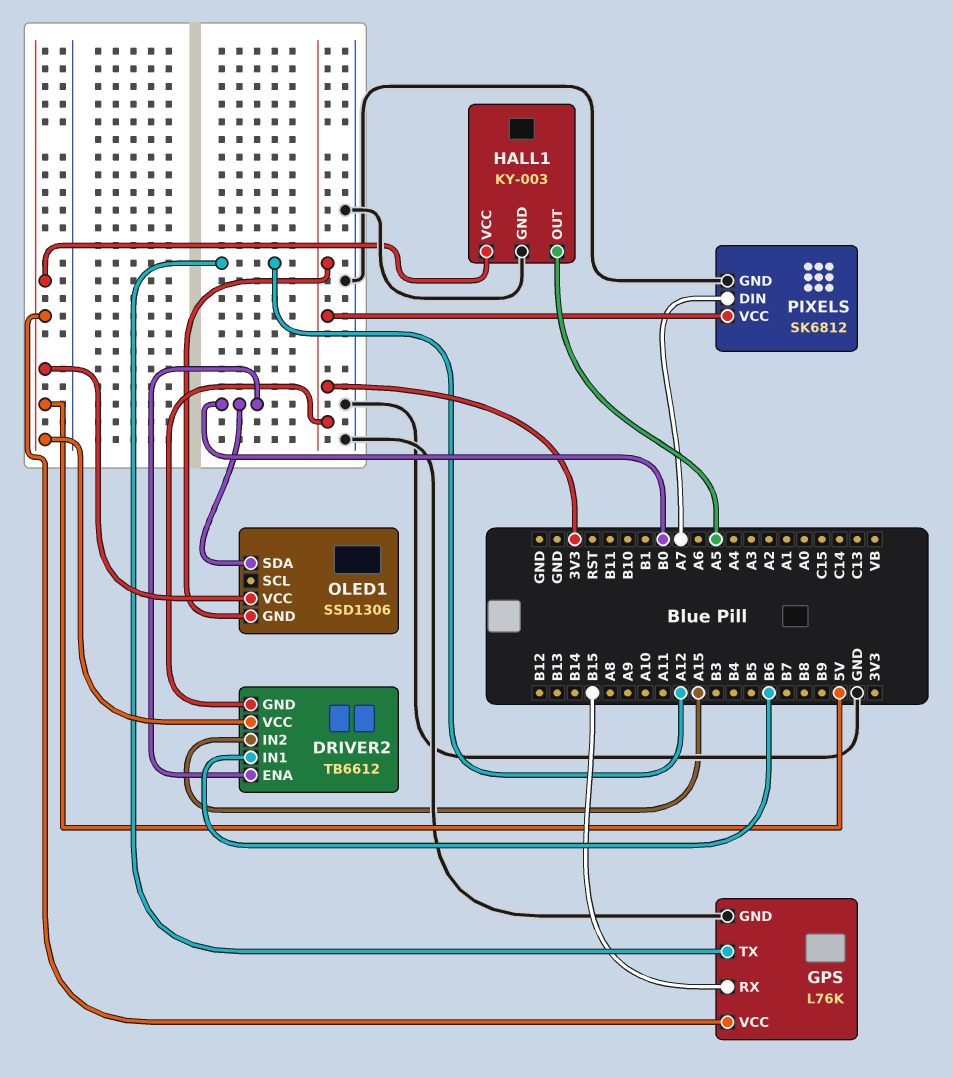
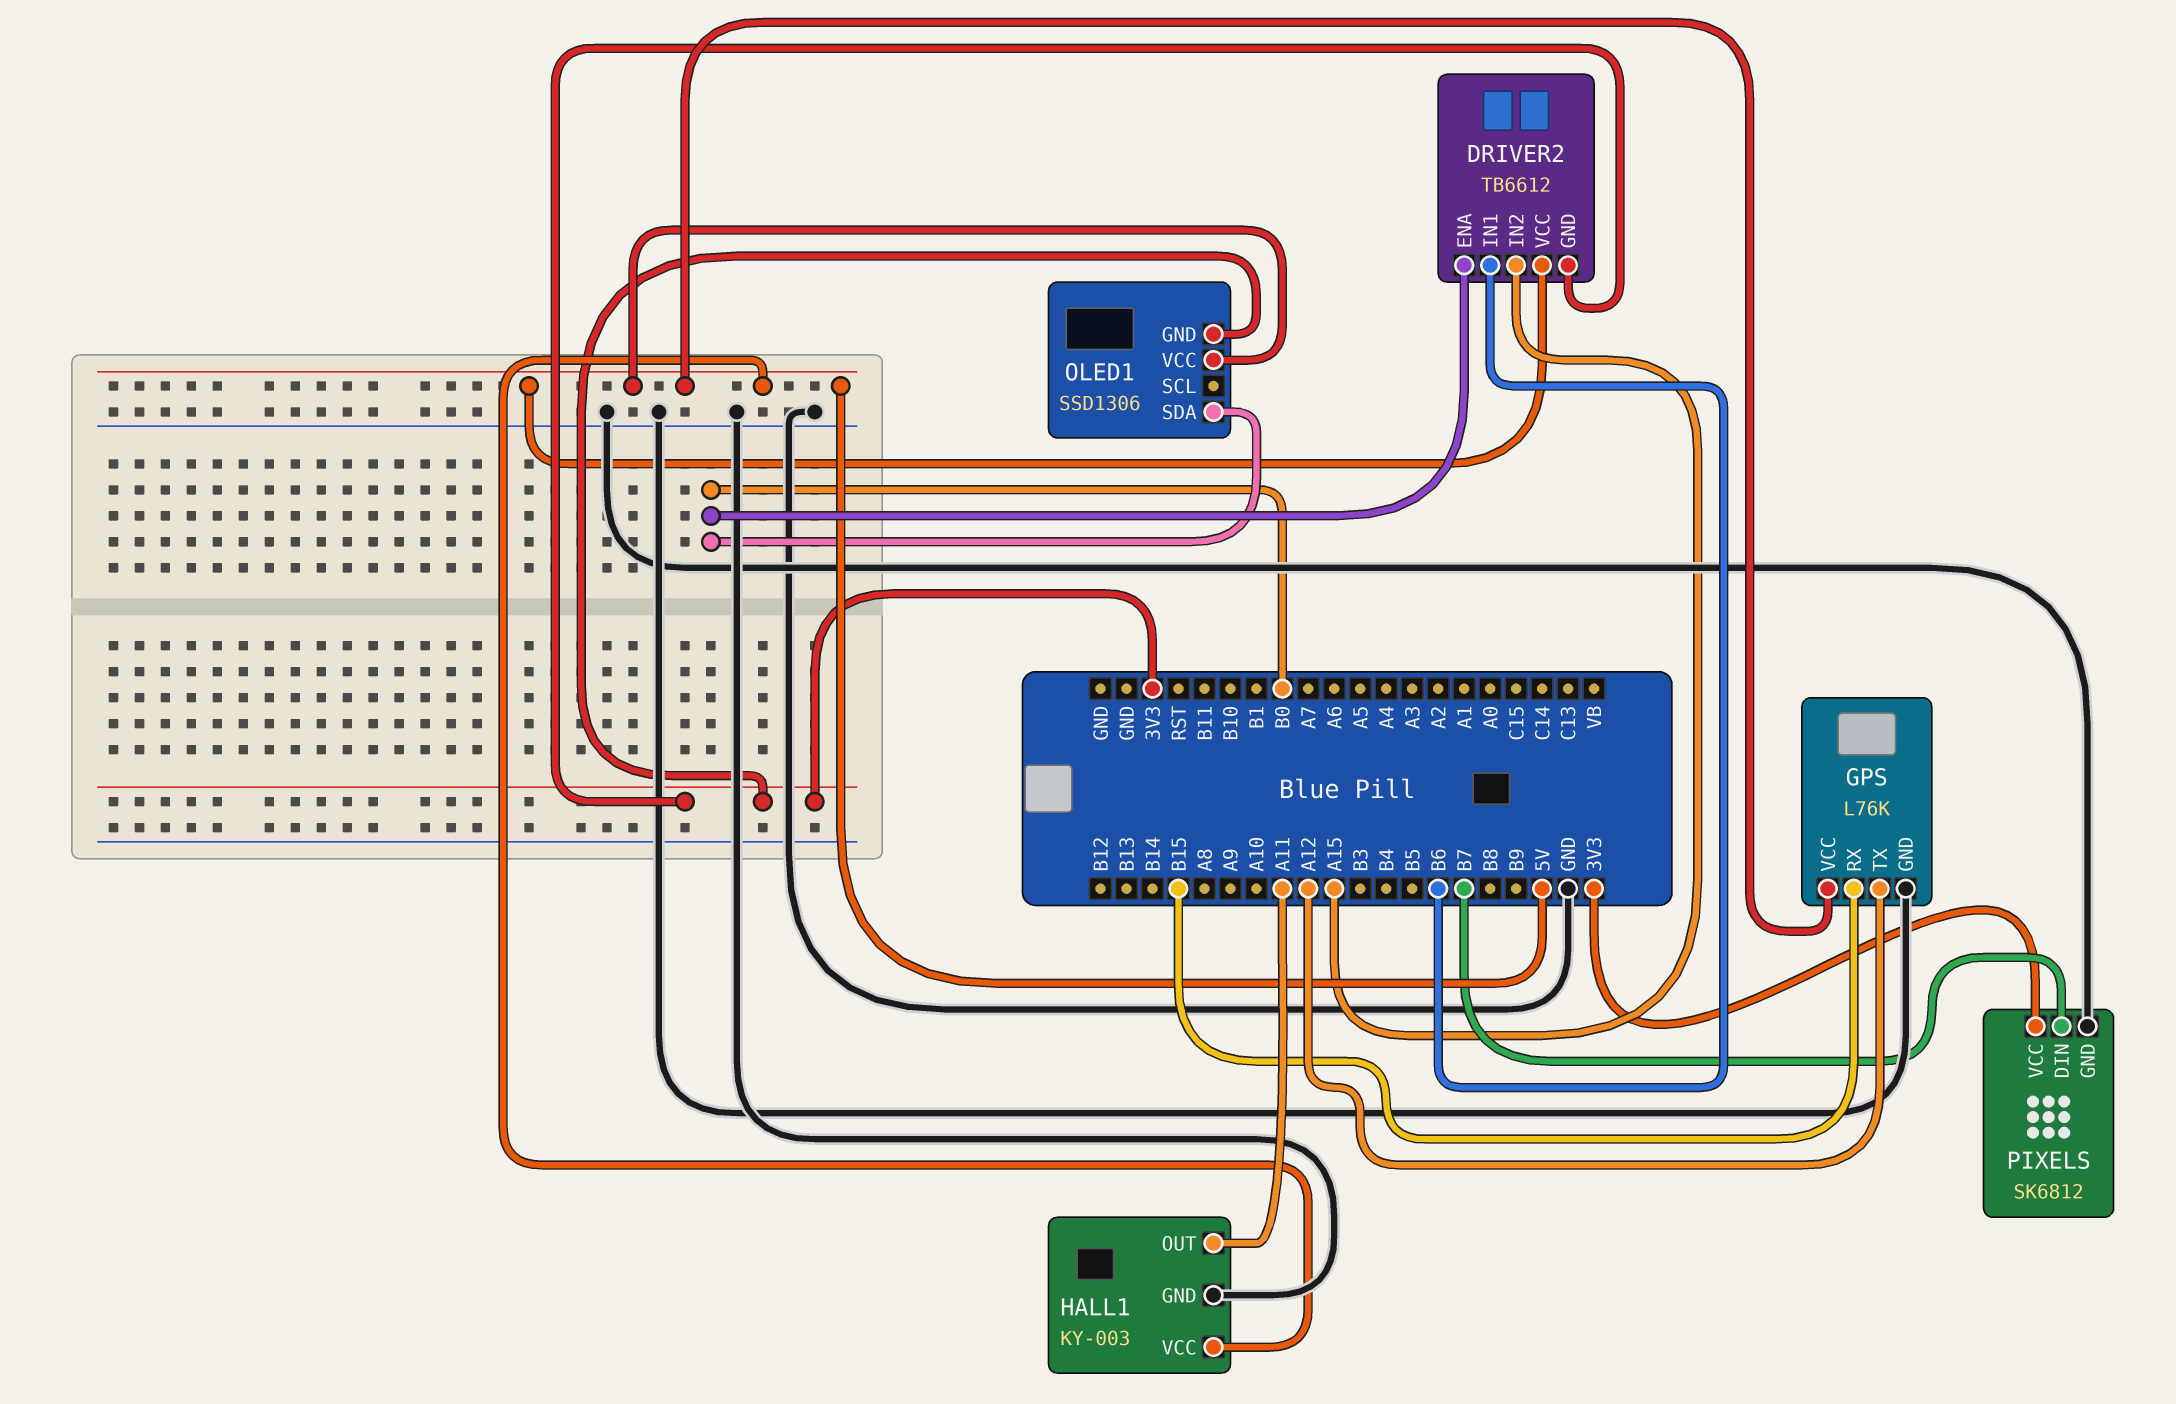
HALL1 pin OUT: A5 -> A11
PIXELS pin DIN: A7 -> B7

